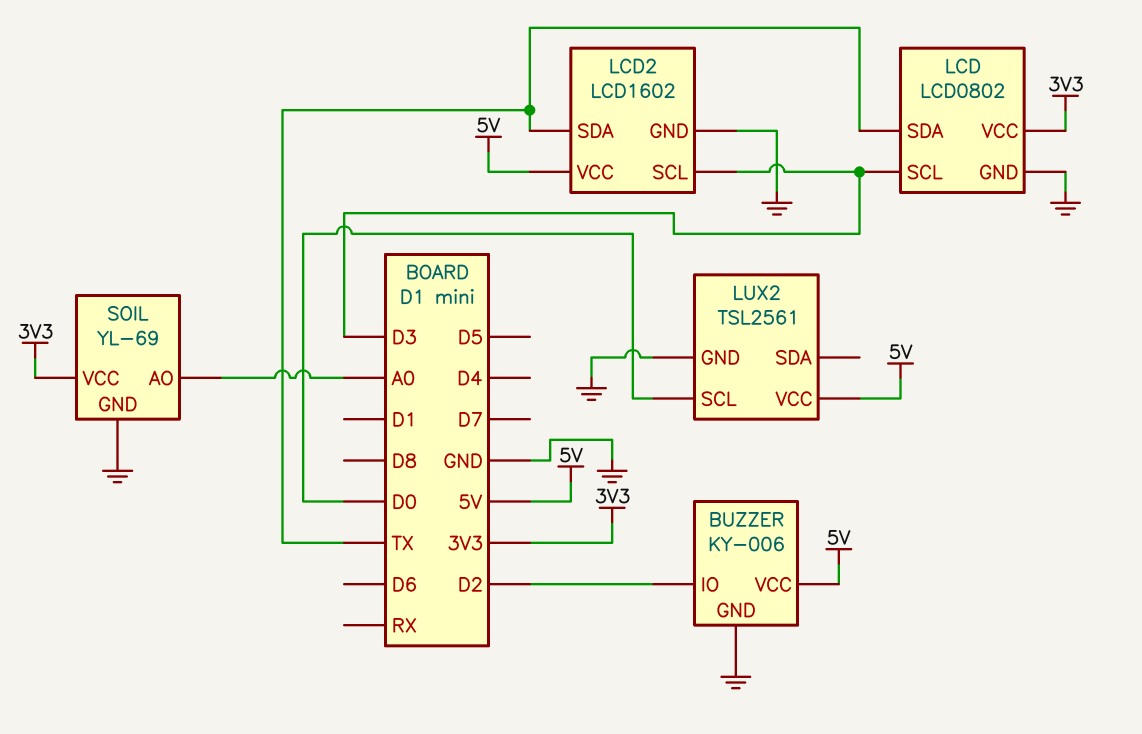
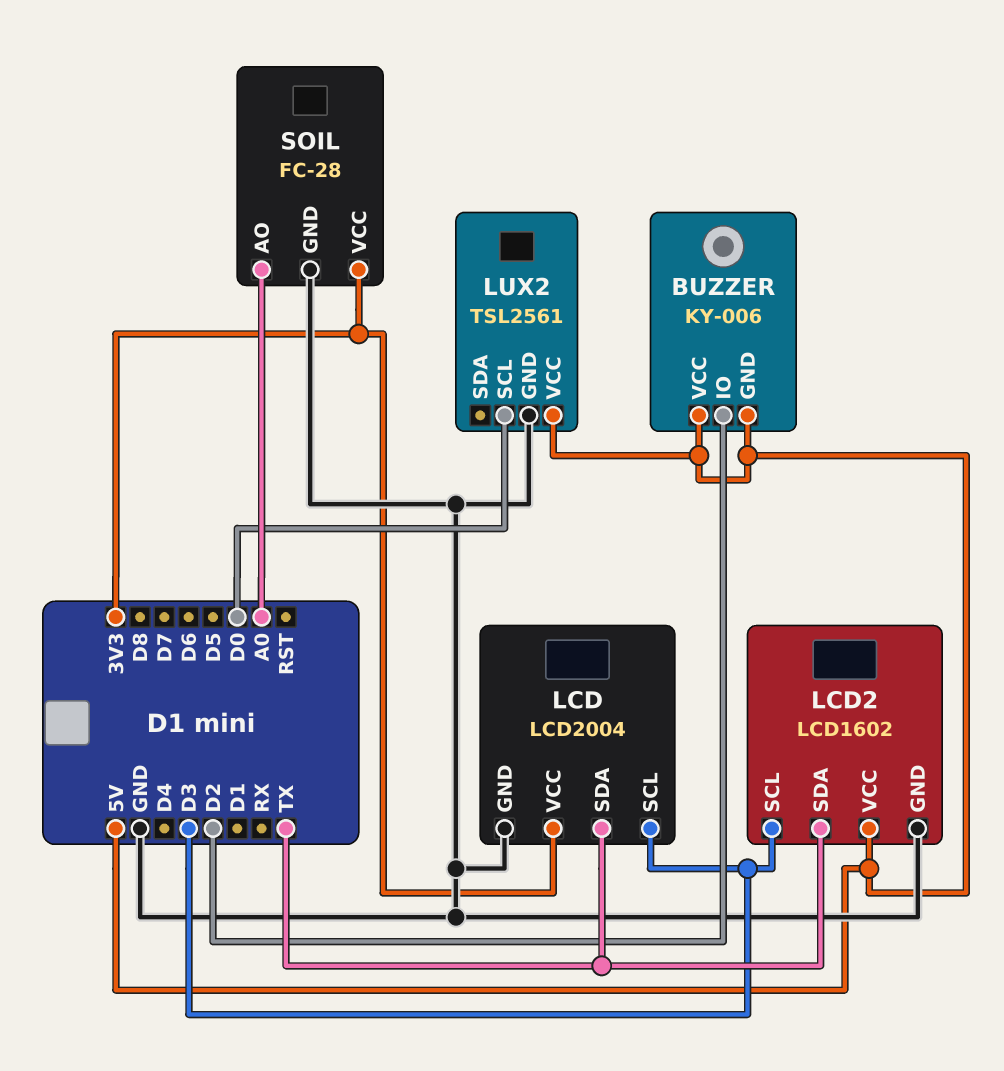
BUZZER pin GND: GND -> 5V
LCD: LCD0802 -> LCD2004
SOIL: YL-69 -> FC-28

